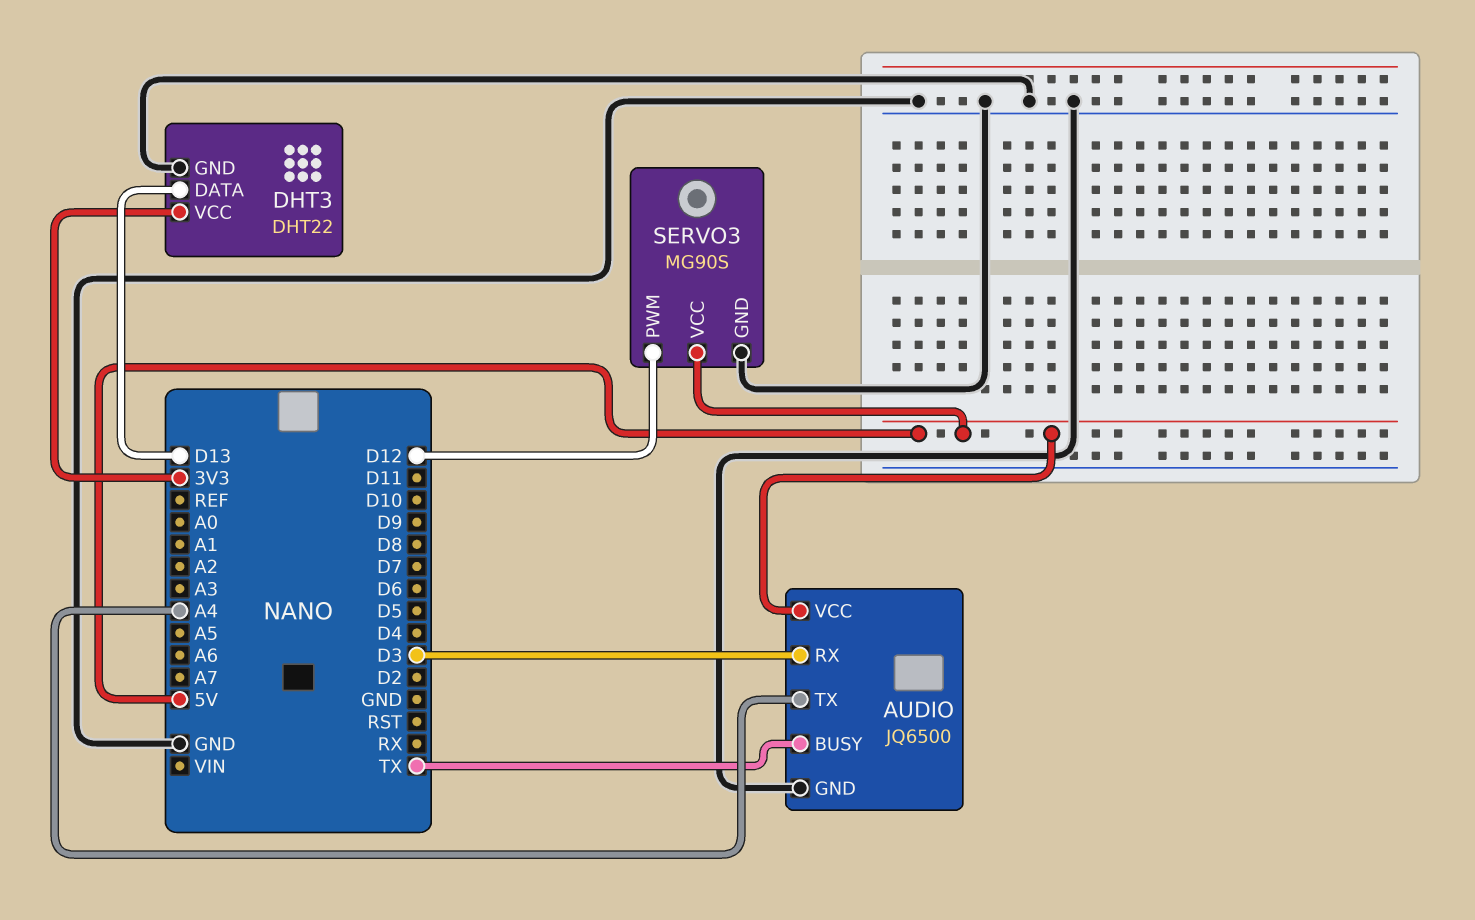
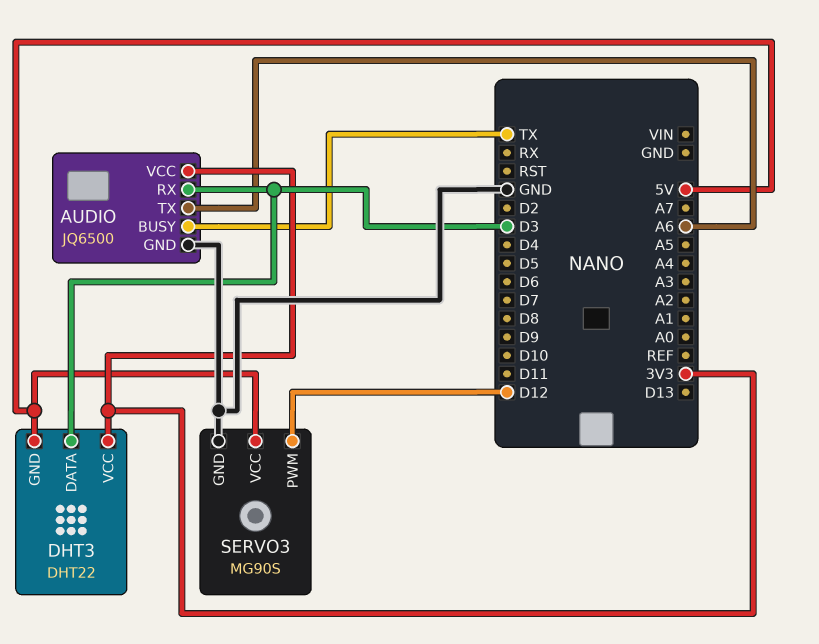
AUDIO pin TX: A4 -> A6
AUDIO pin VCC: 5V -> 3V3
DHT3 pin DATA: D13 -> D3
DHT3 pin GND: GND -> 5V

